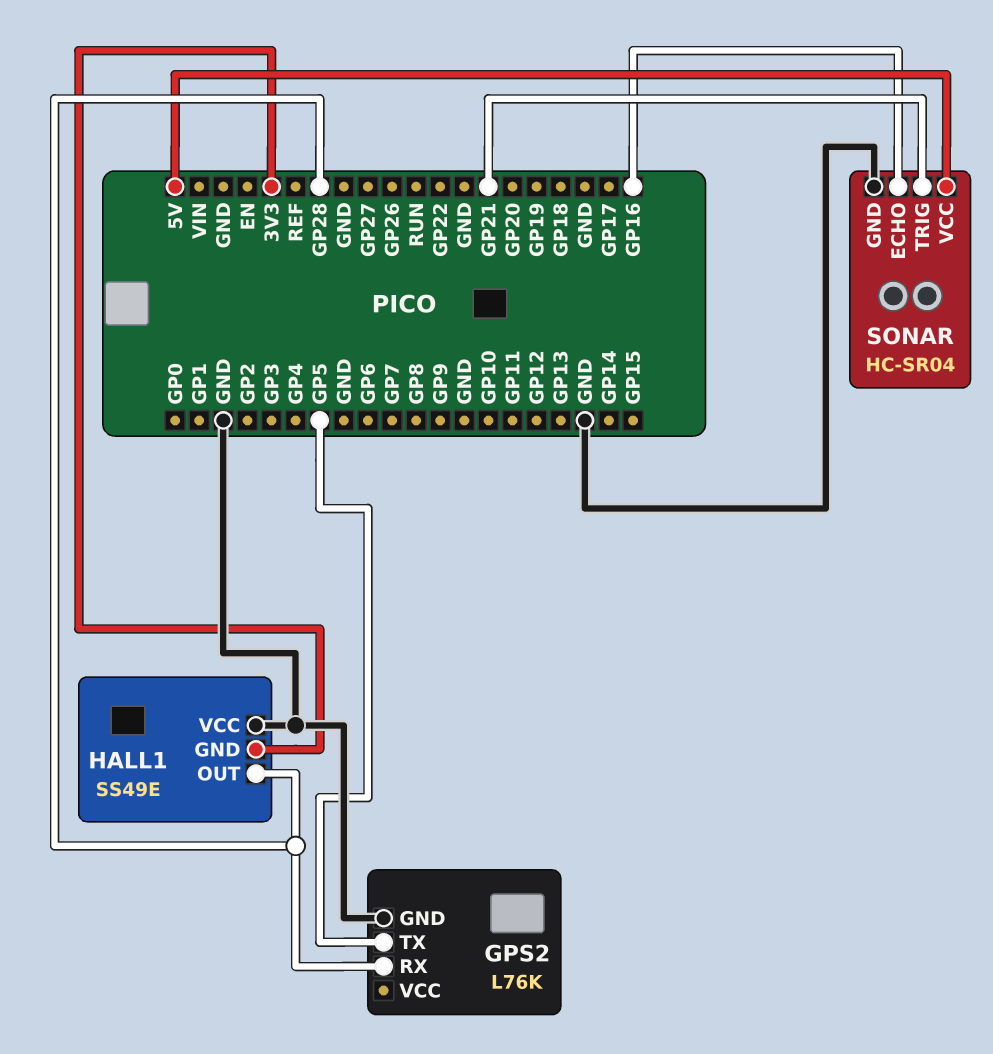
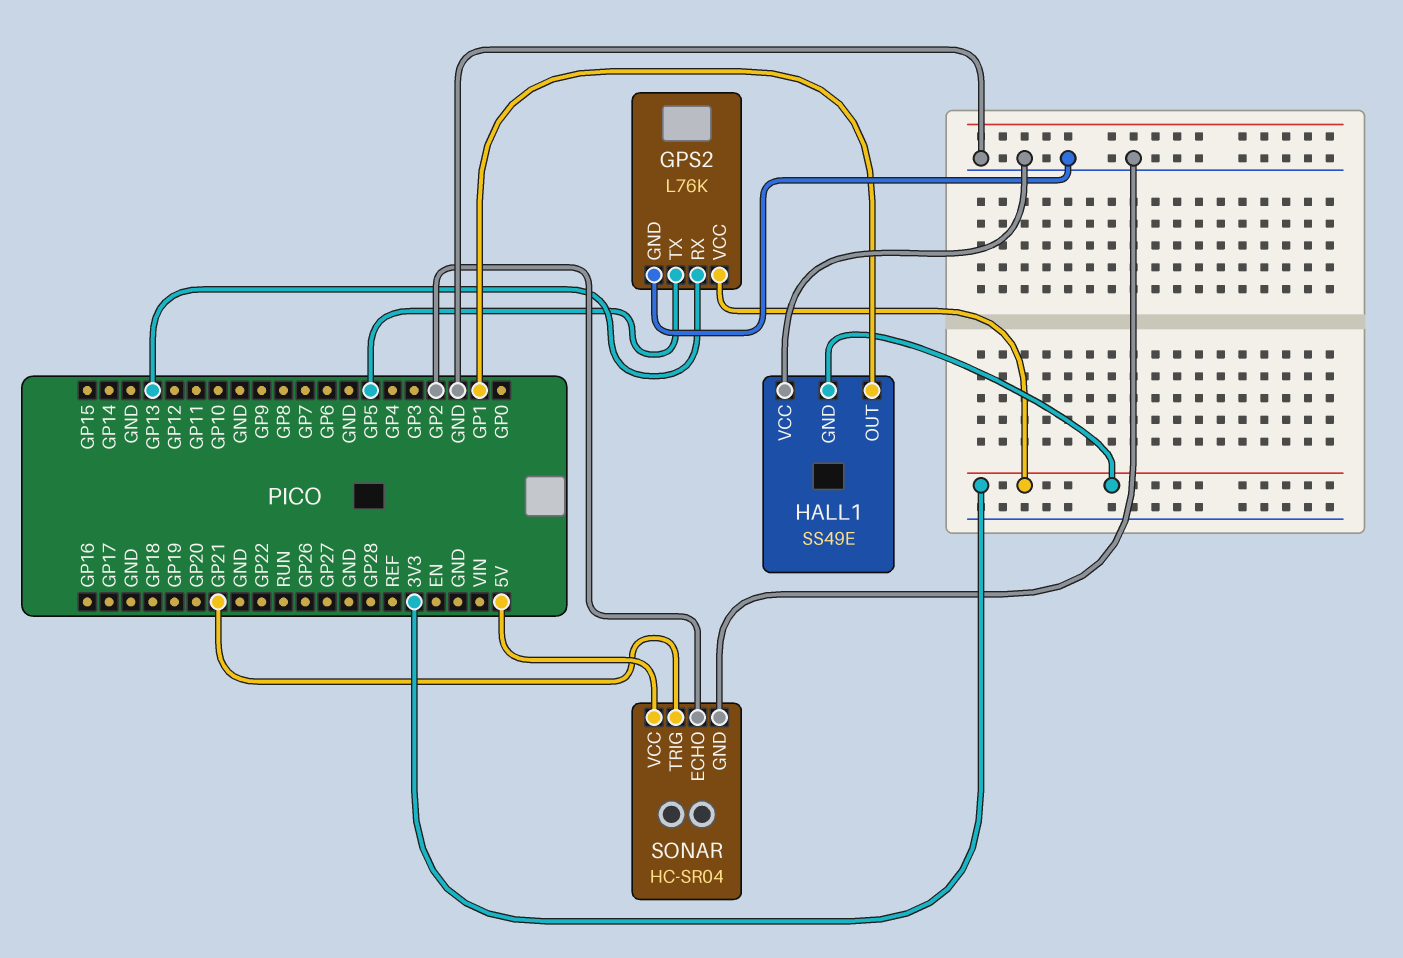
GPS2 pin RX: GP28 -> GP13
GPS2 pin VCC: none -> 3V3
HALL1 pin OUT: GP28 -> GP1
SONAR pin ECHO: GP16 -> GP2

